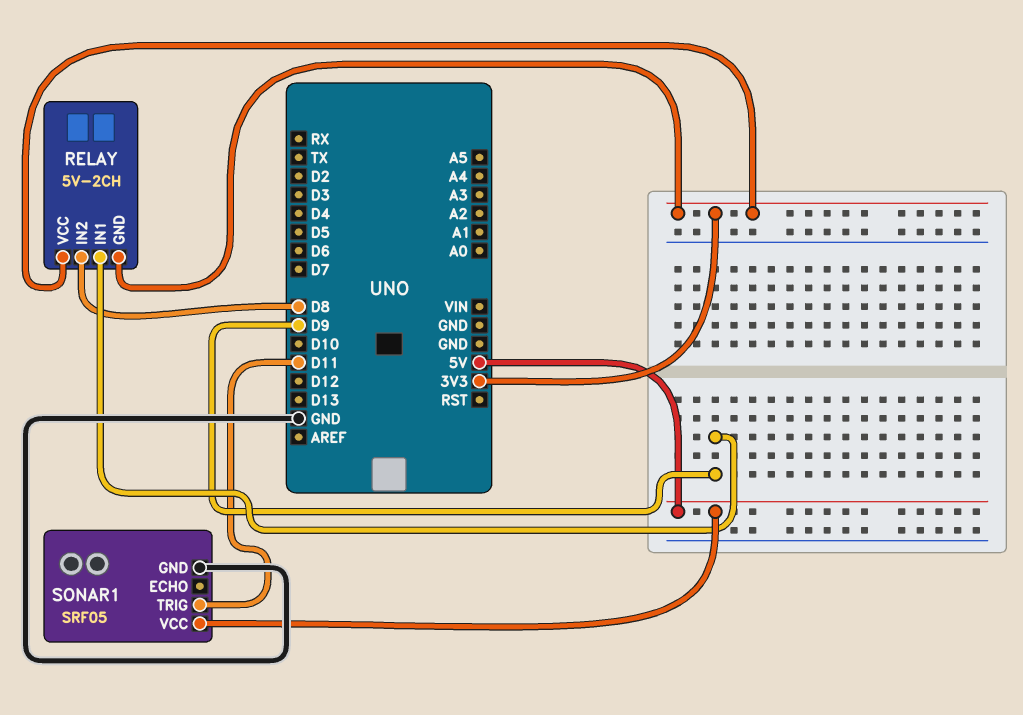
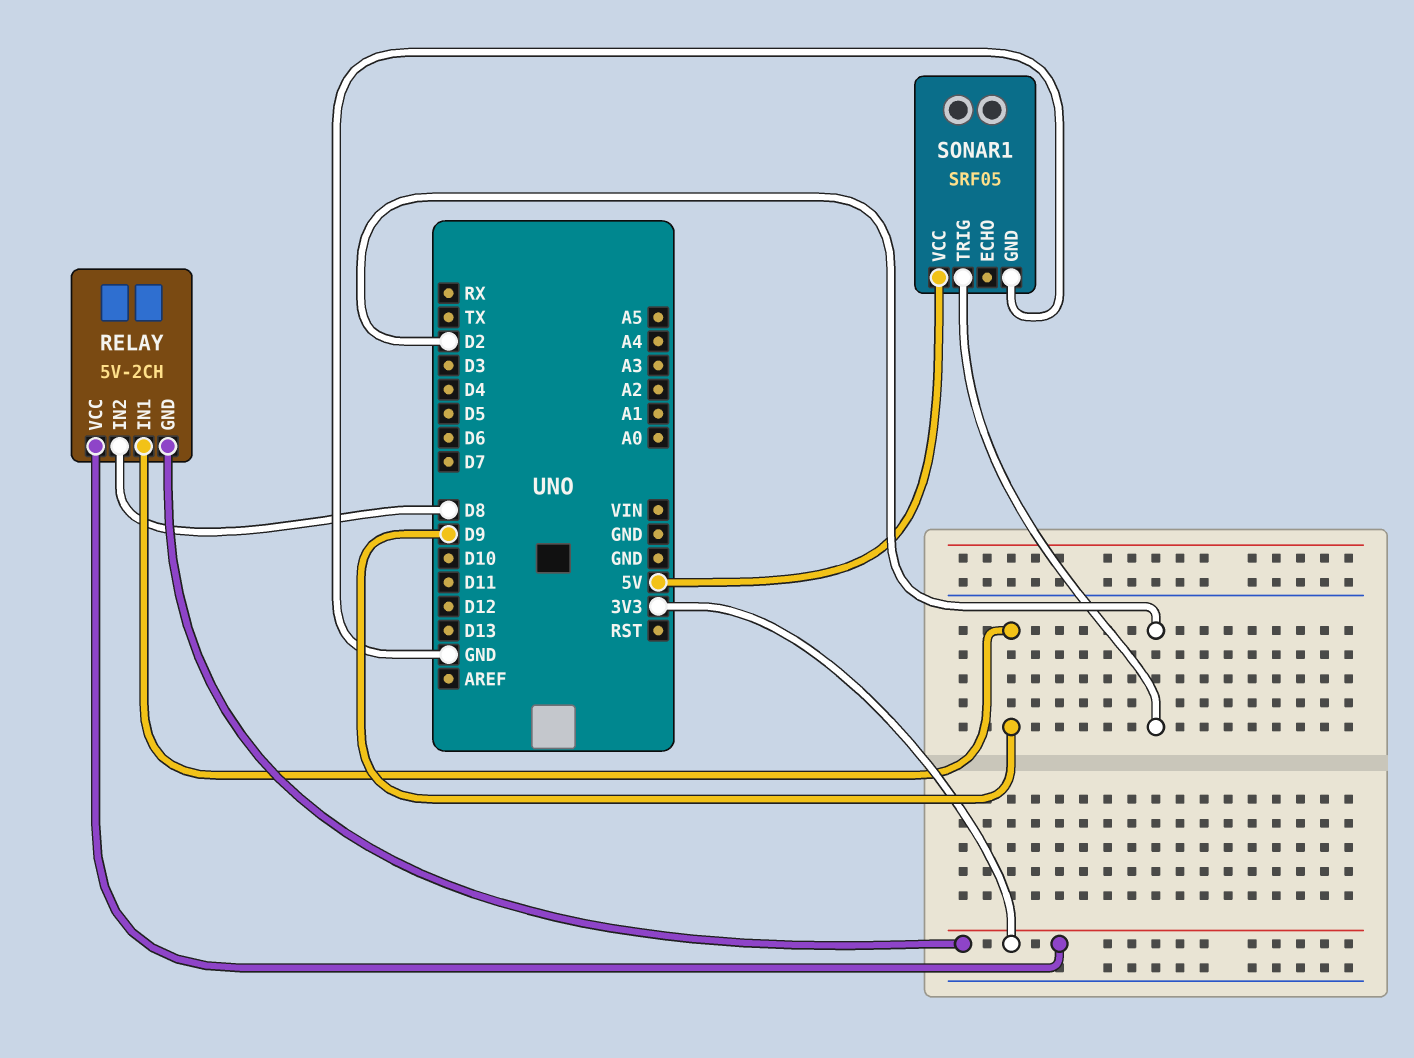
SONAR1 pin TRIG: D11 -> D2

